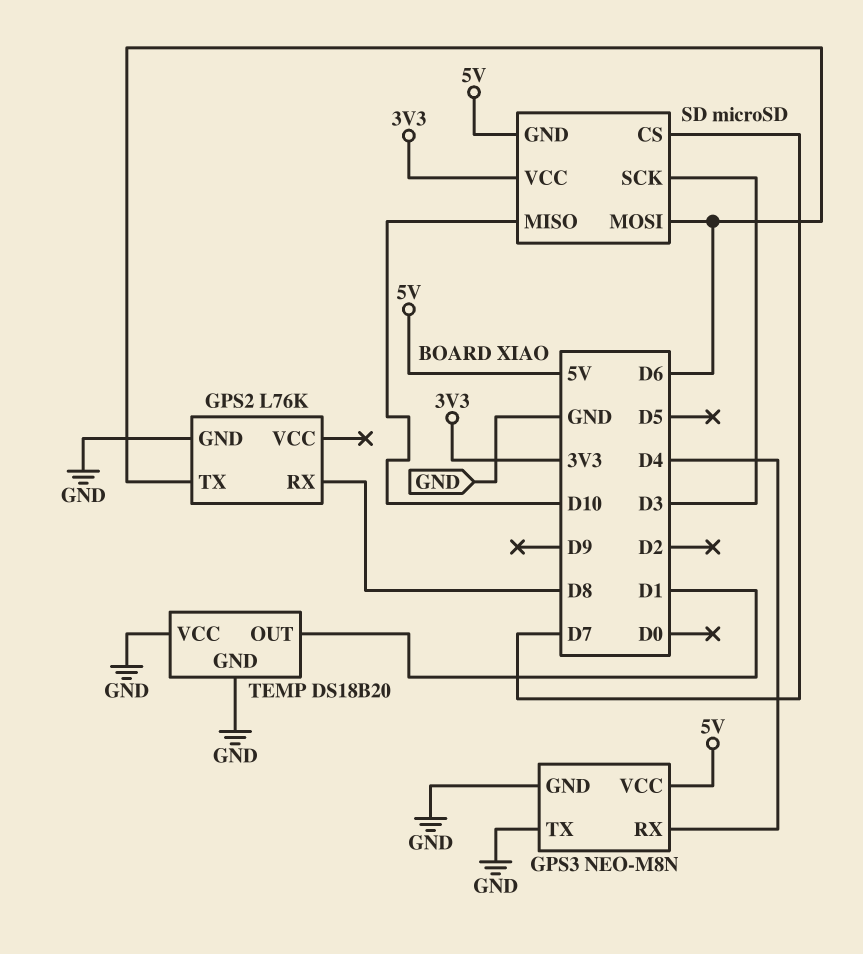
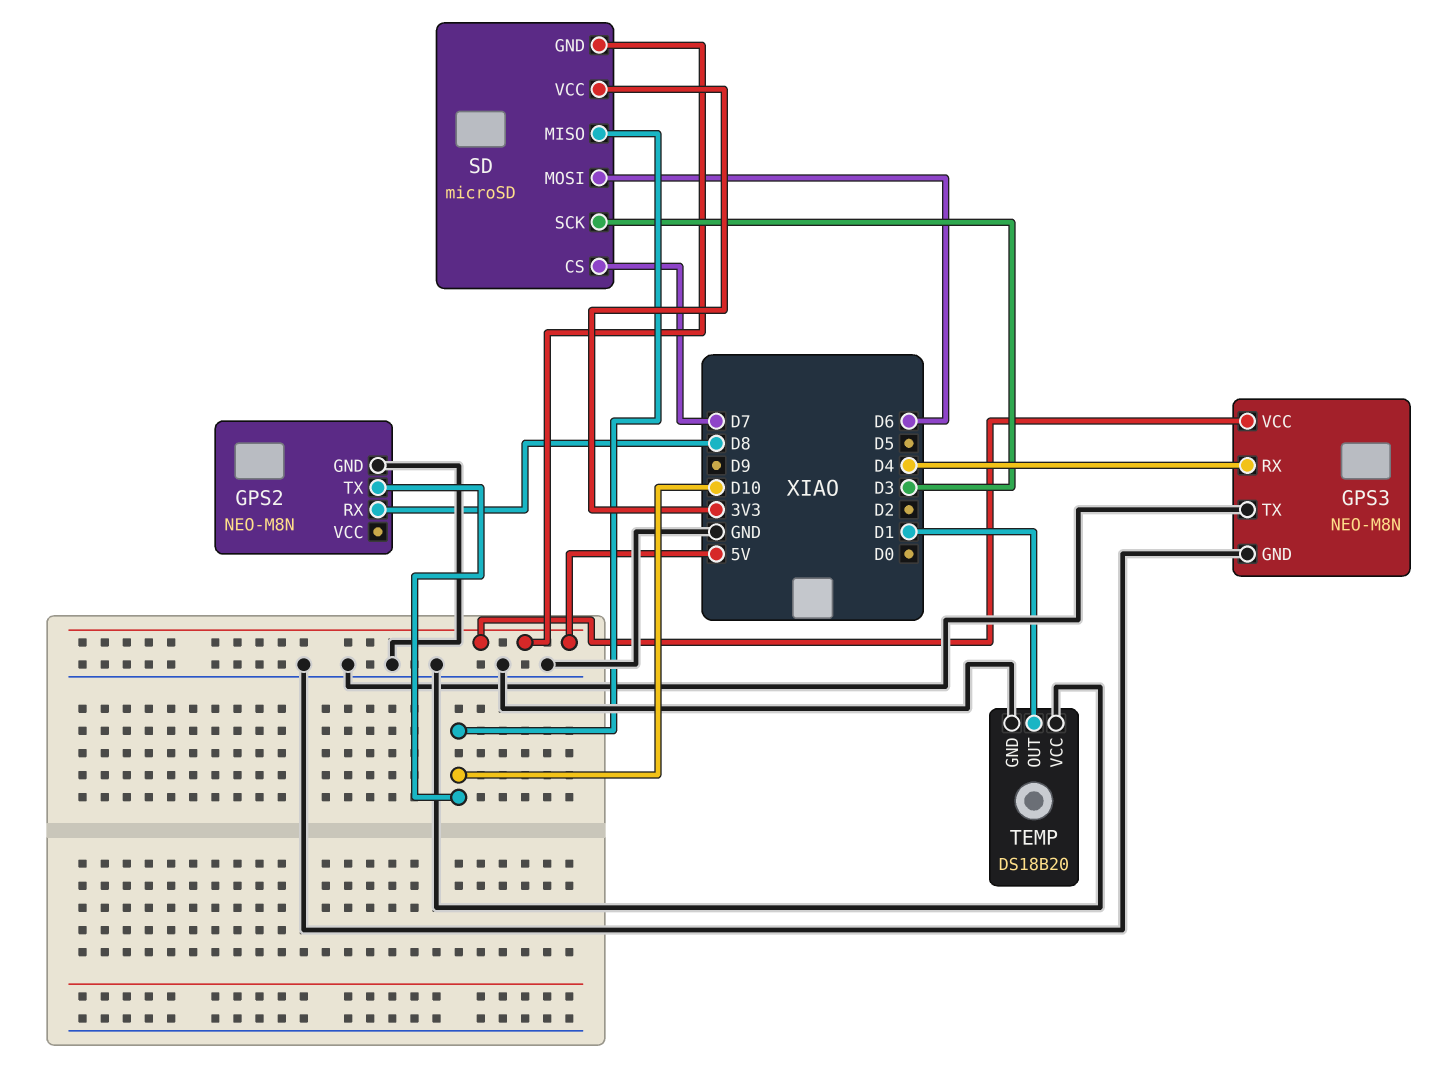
GPS2: L76K -> NEO-M8N
GPS2 pin TX: D6 -> D10

